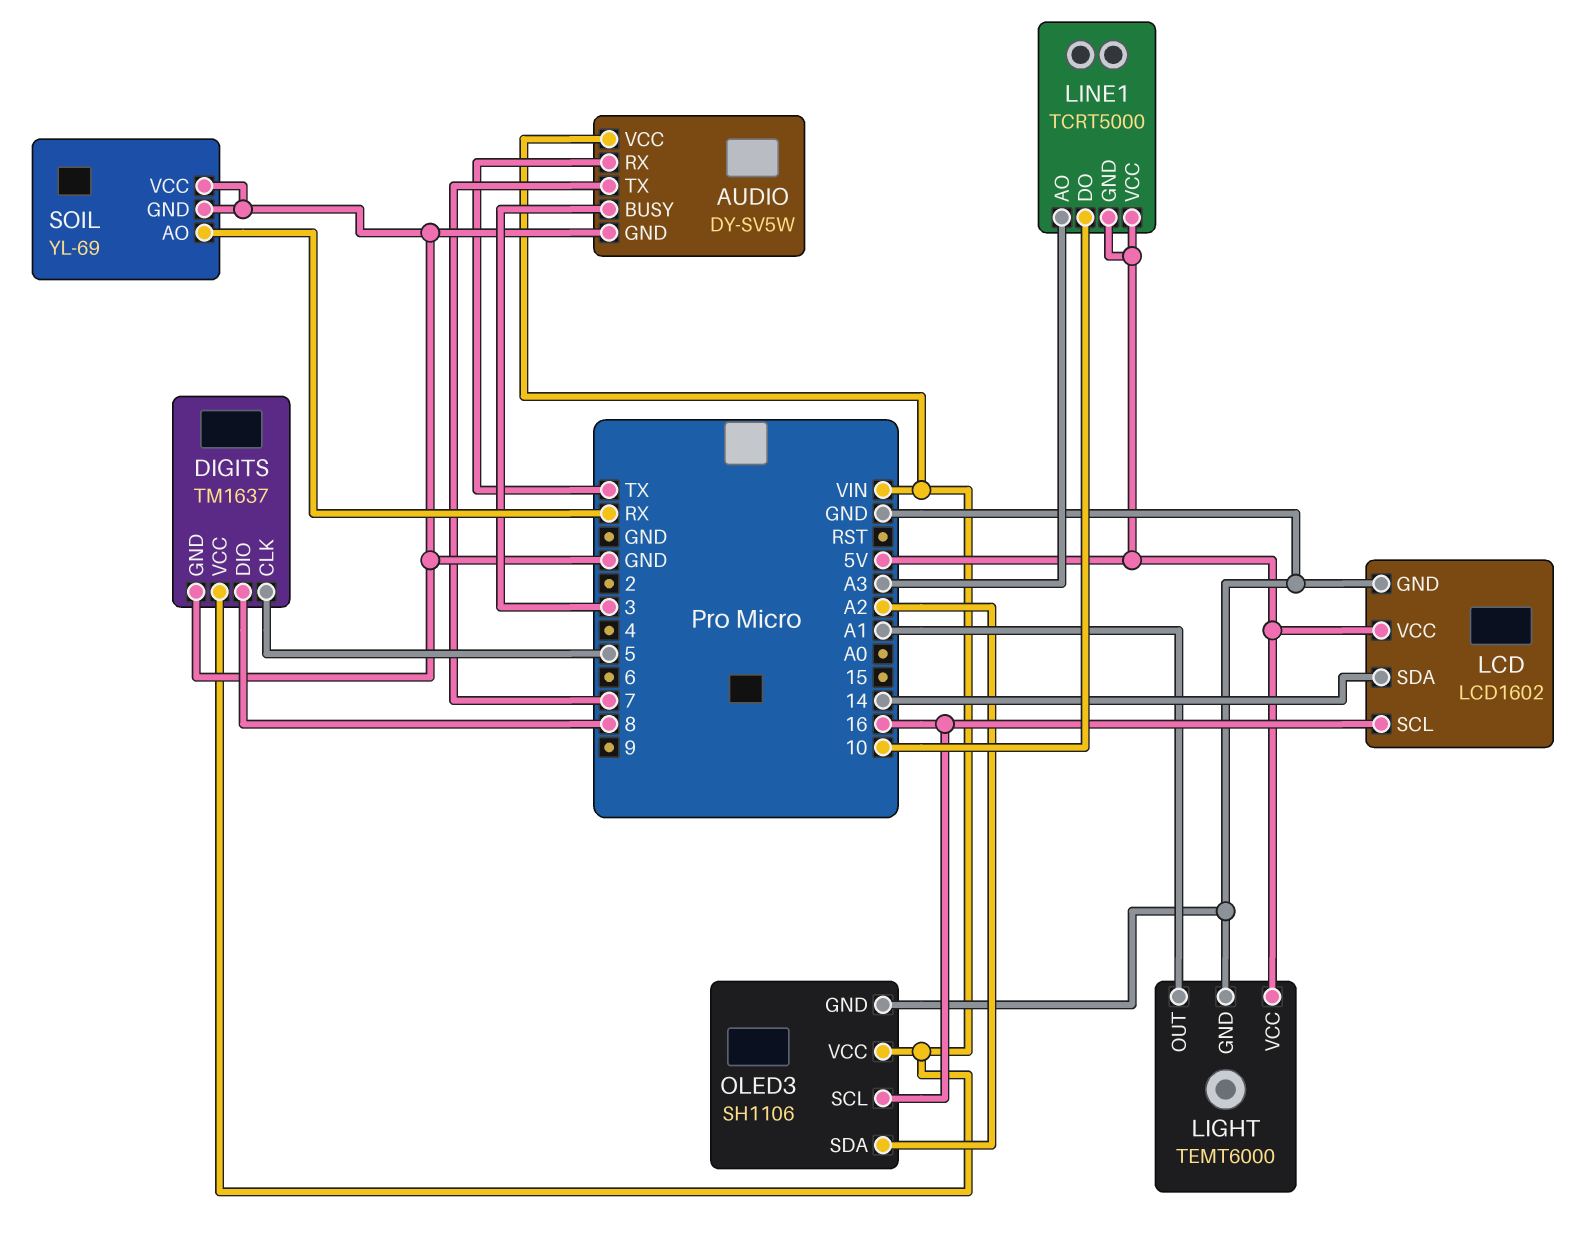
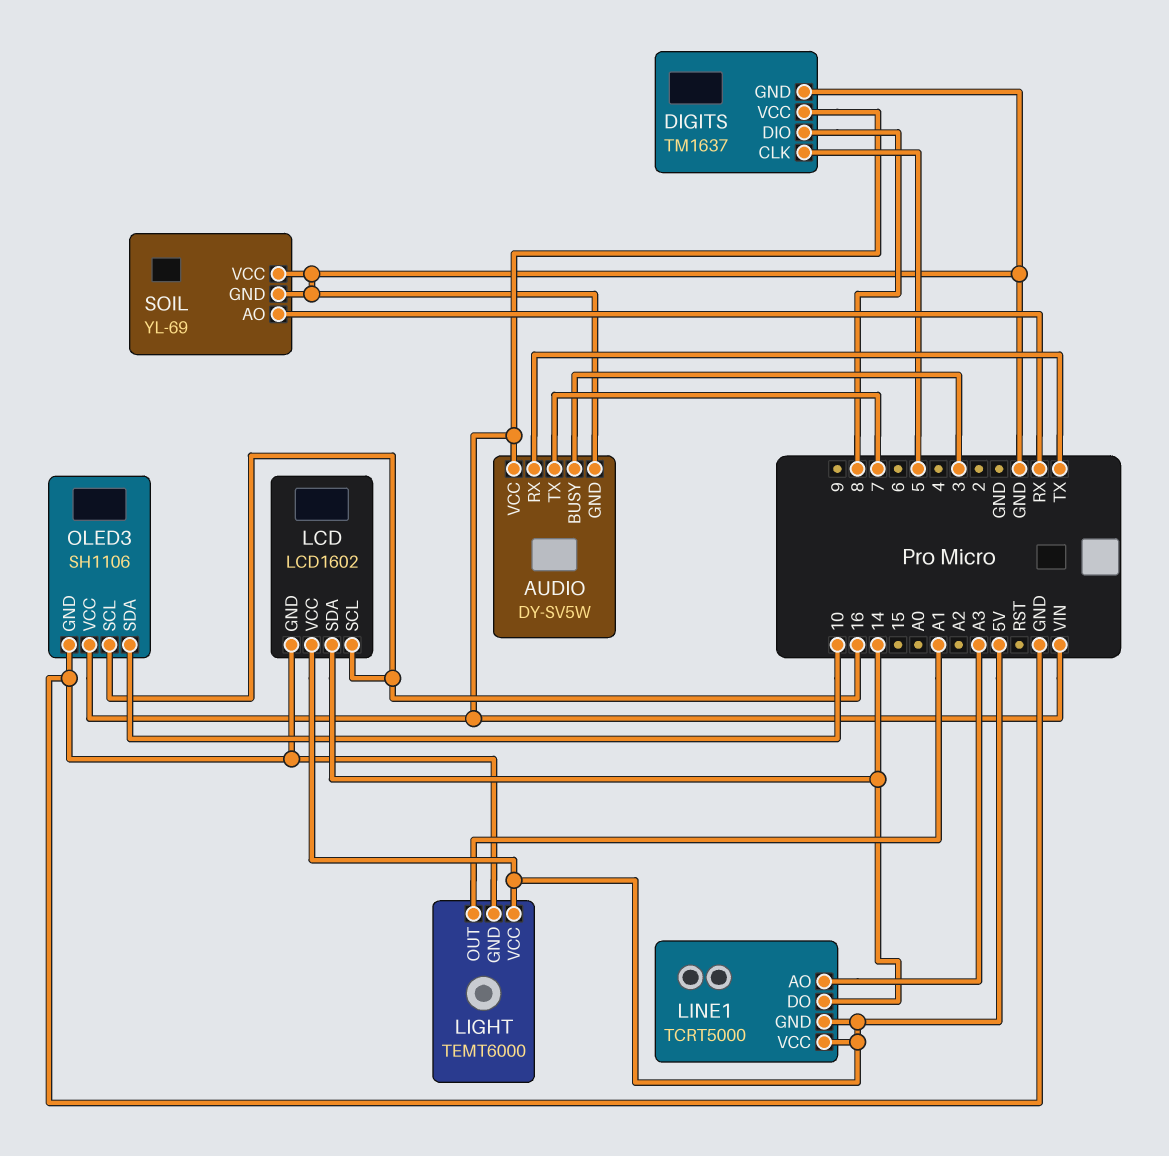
LINE1 pin DO: 10 -> 14
OLED3 pin SDA: A2 -> 10

